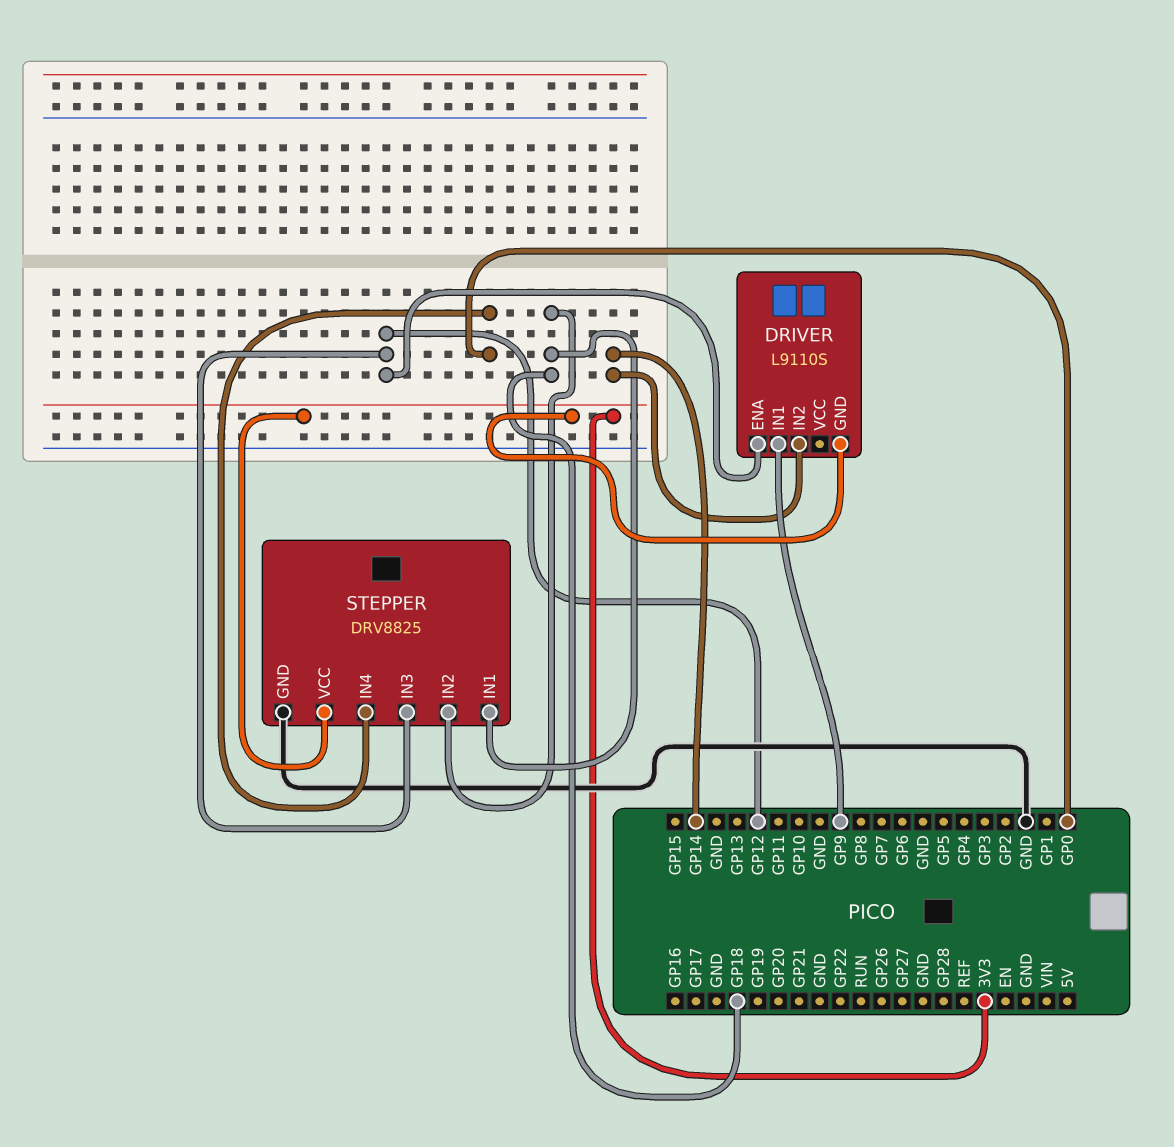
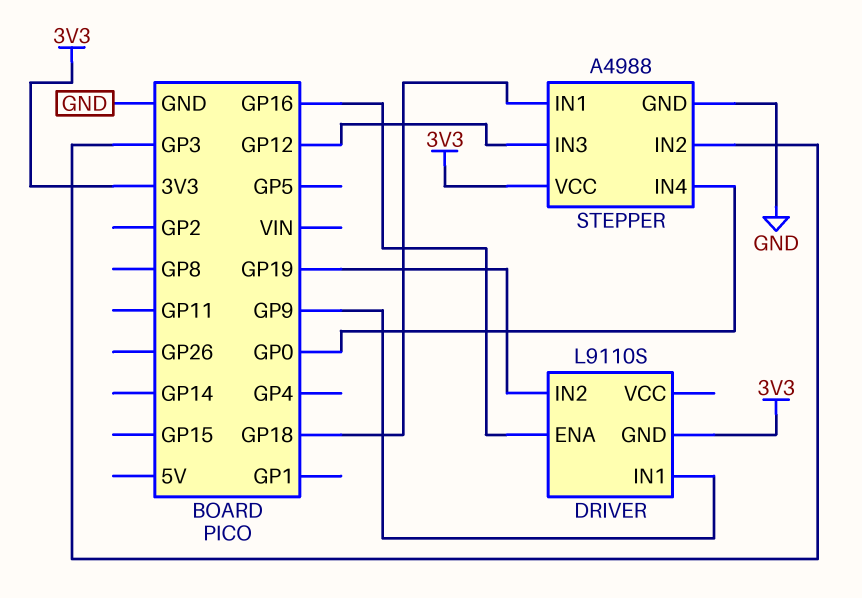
DRIVER pin ENA: GP12 -> GP16
DRIVER pin IN2: GP14 -> GP19
STEPPER: DRV8825 -> A4988
STEPPER pin IN2: GP18 -> GP3

